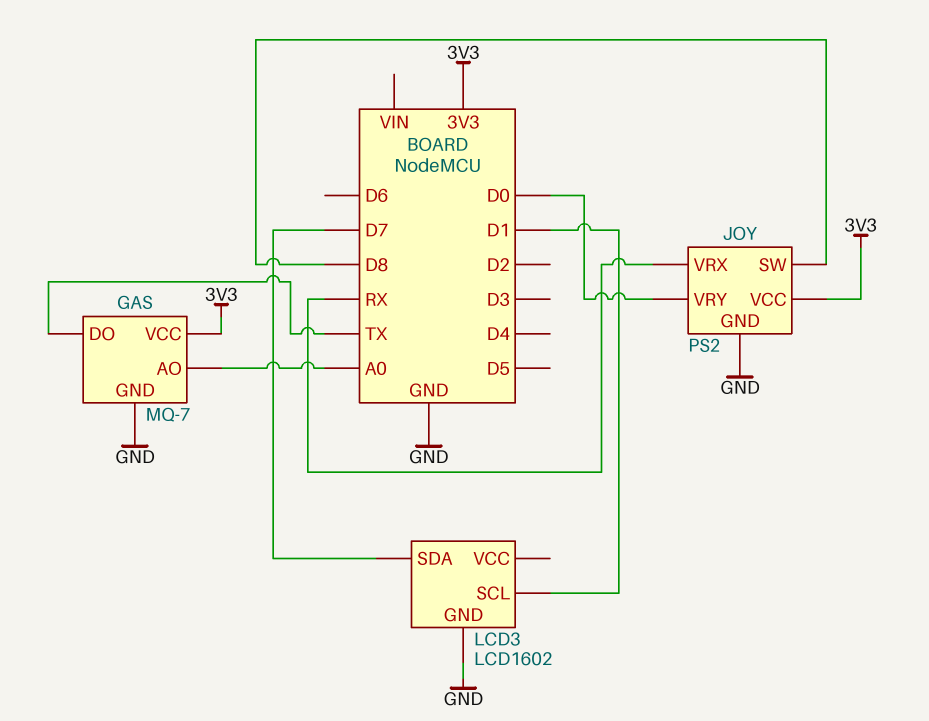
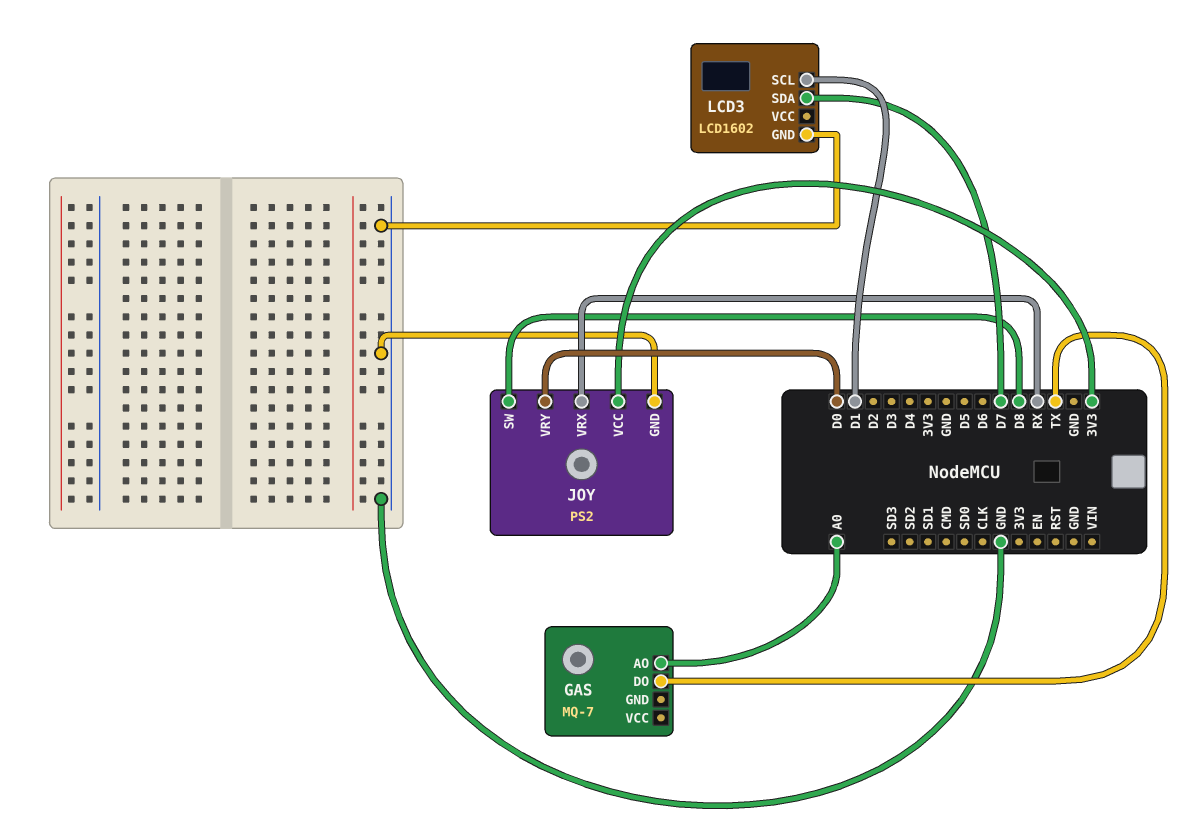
GAS pin GND: GND -> none
GAS pin VCC: 3V3 -> none

